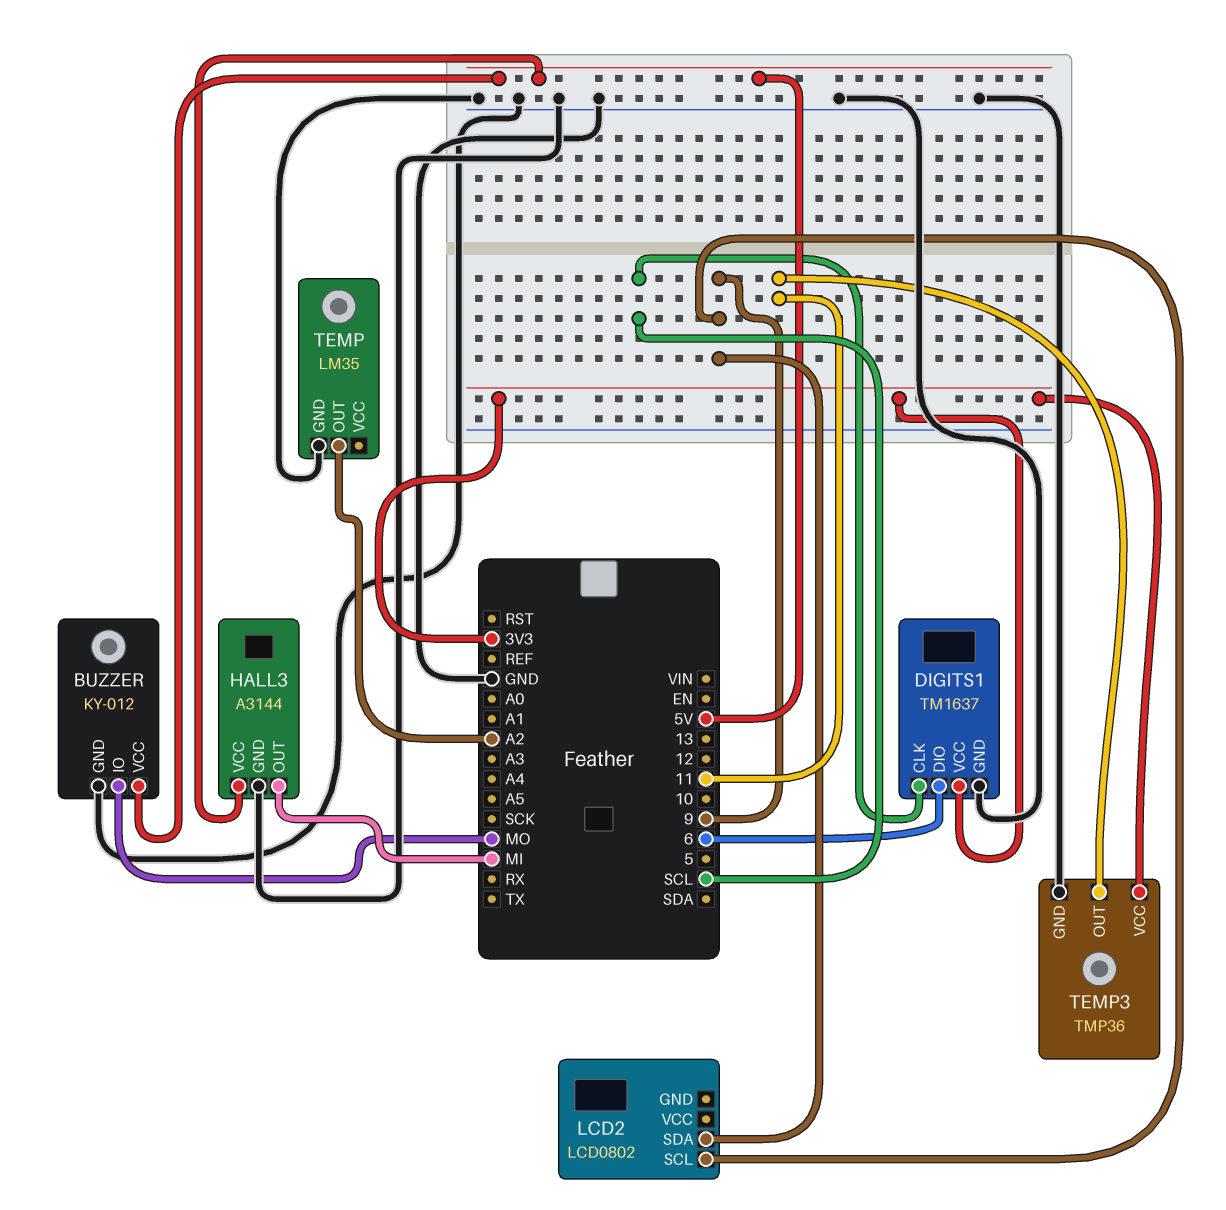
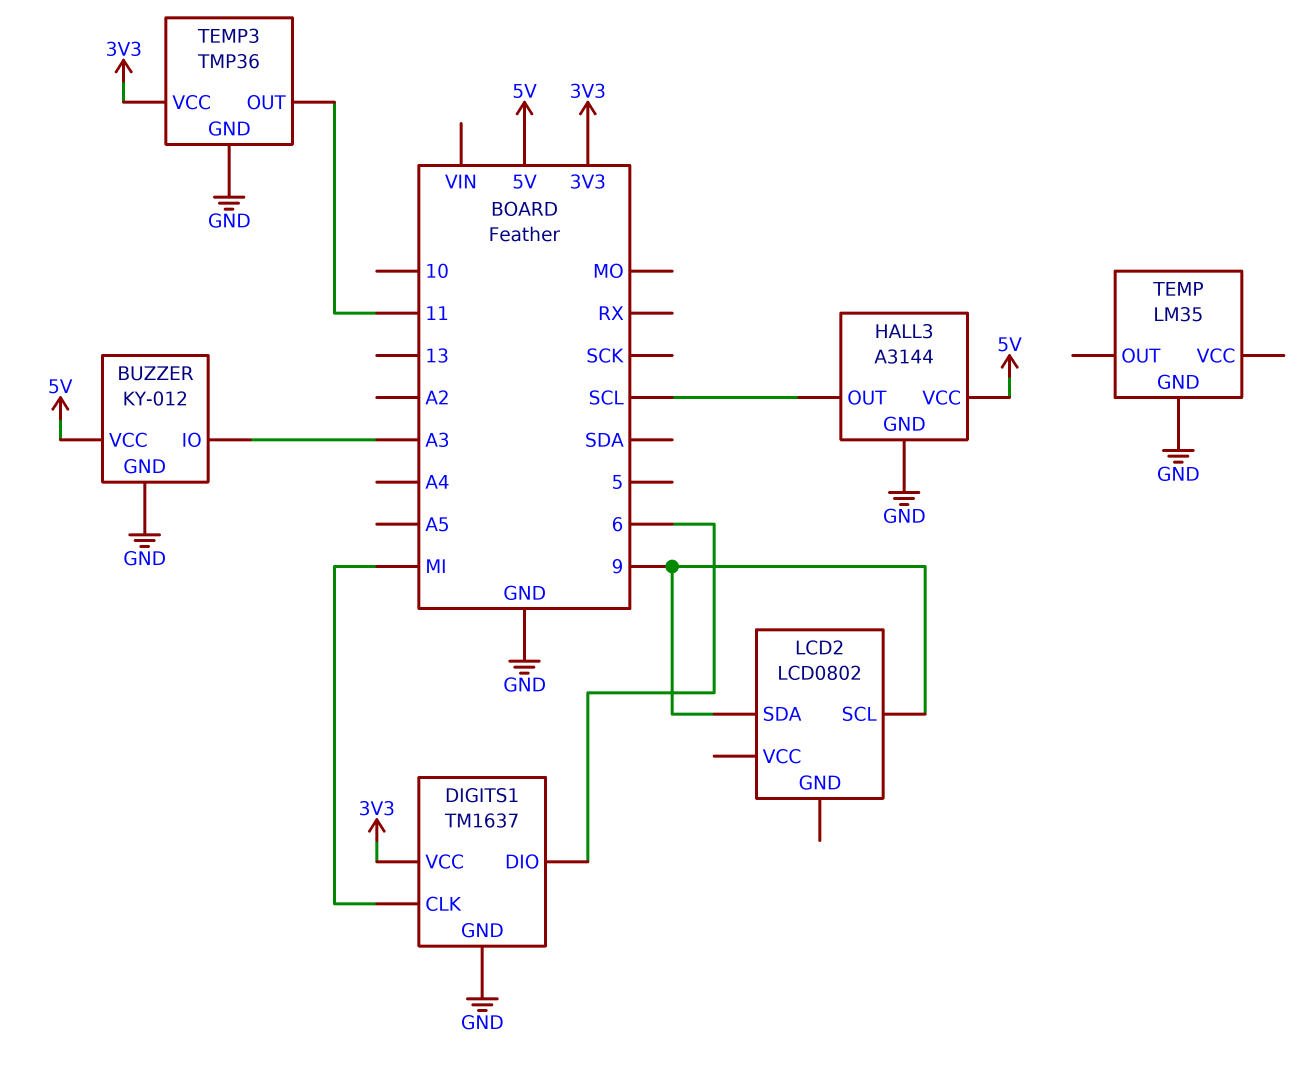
BUZZER pin IO: MO -> A3
DIGITS1 pin CLK: SCL -> MI
HALL3 pin OUT: MI -> SCL
TEMP pin OUT: A2 -> none

